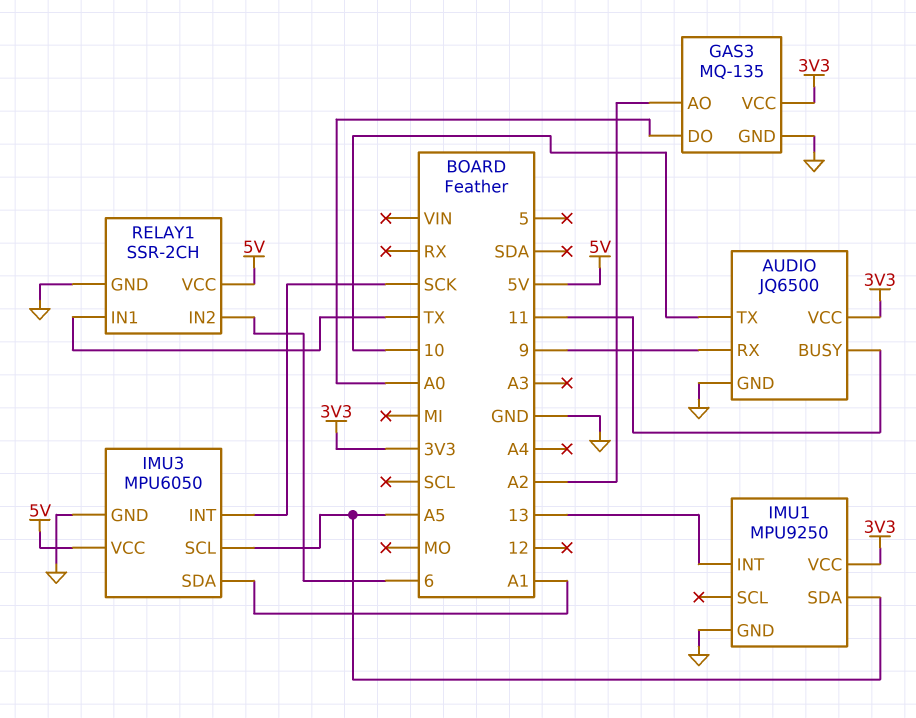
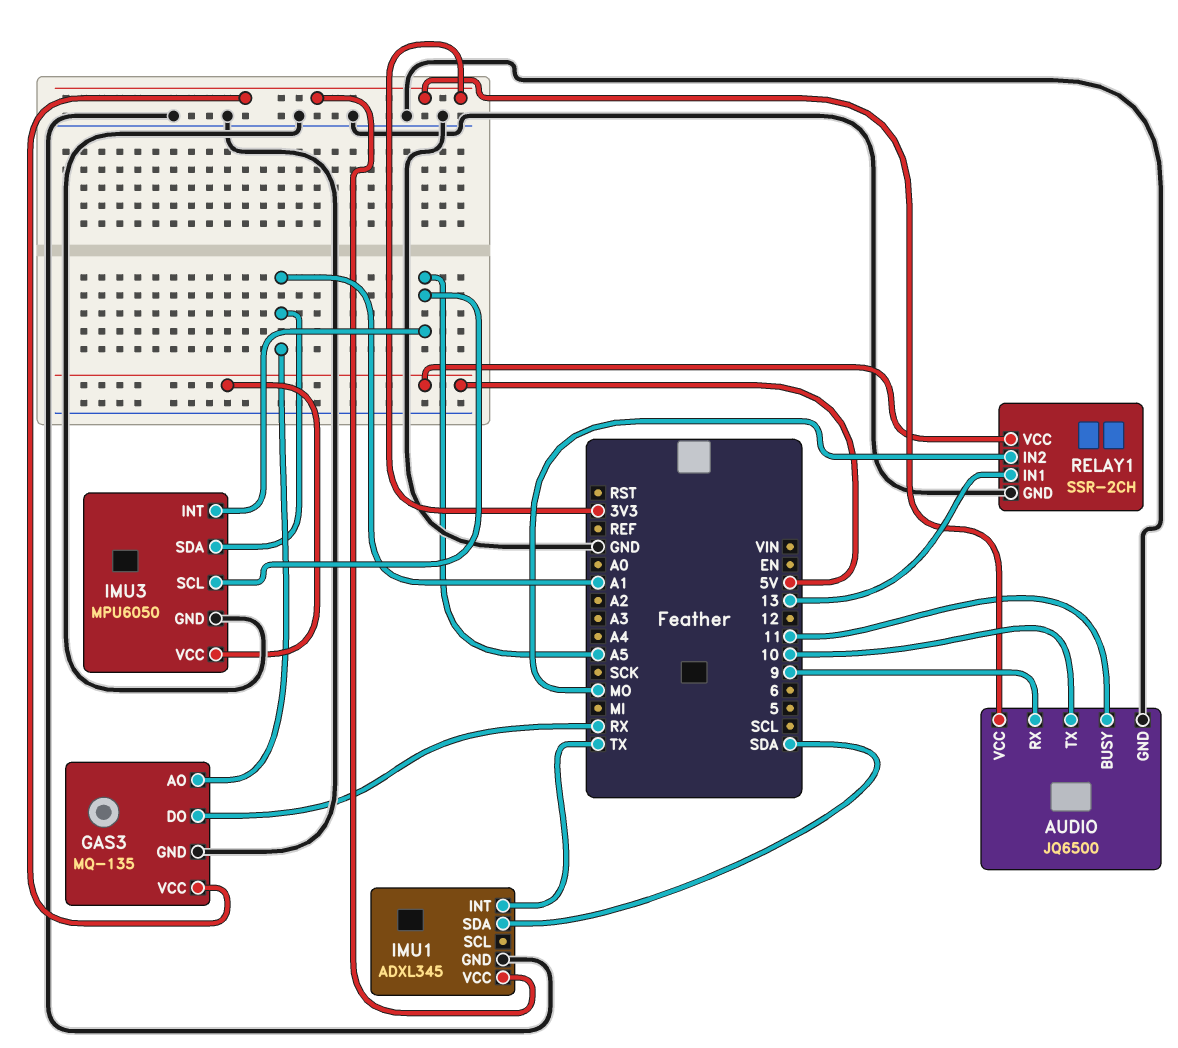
GAS3 pin AO: A2 -> A1
GAS3 pin DO: A0 -> RX
IMU1: MPU9250 -> ADXL345
IMU1 pin INT: 13 -> TX
IMU1 pin SDA: A5 -> SDA
IMU3 pin INT: SCK -> A5
RELAY1 pin IN1: TX -> 13
RELAY1 pin IN2: 6 -> MO

